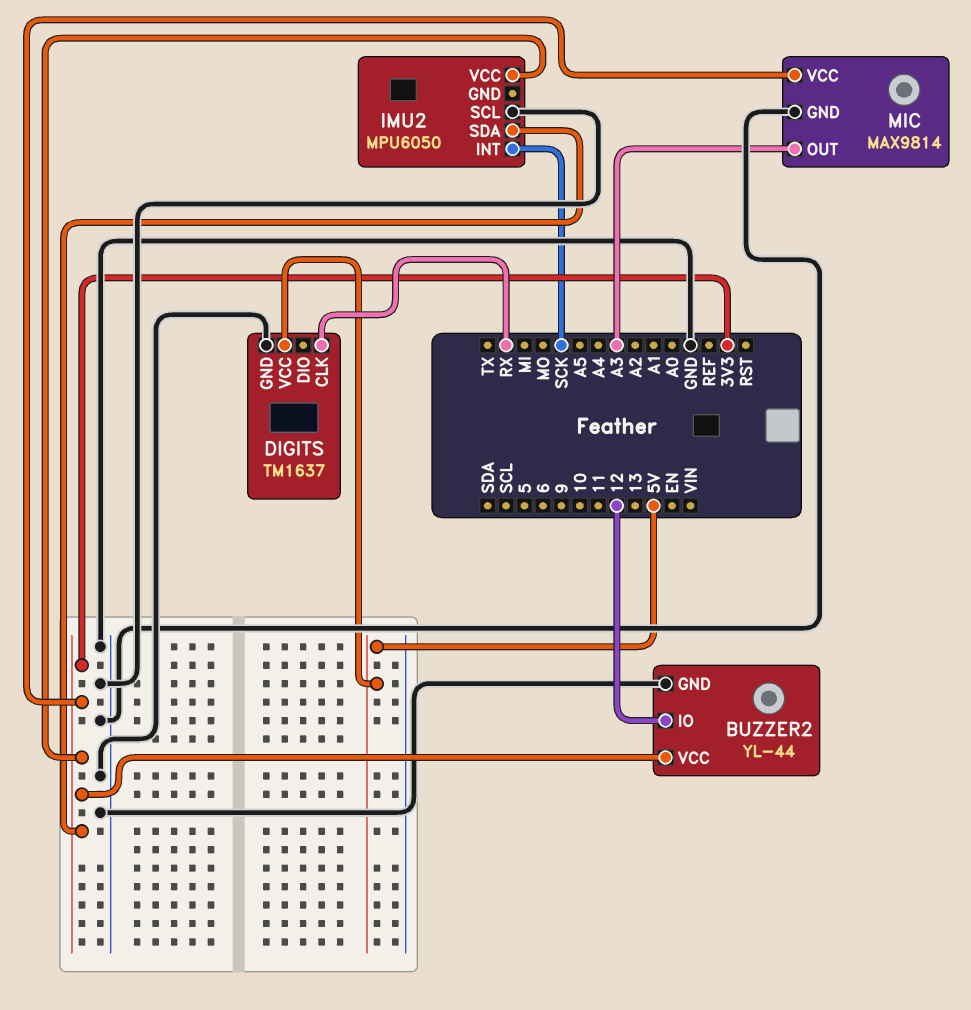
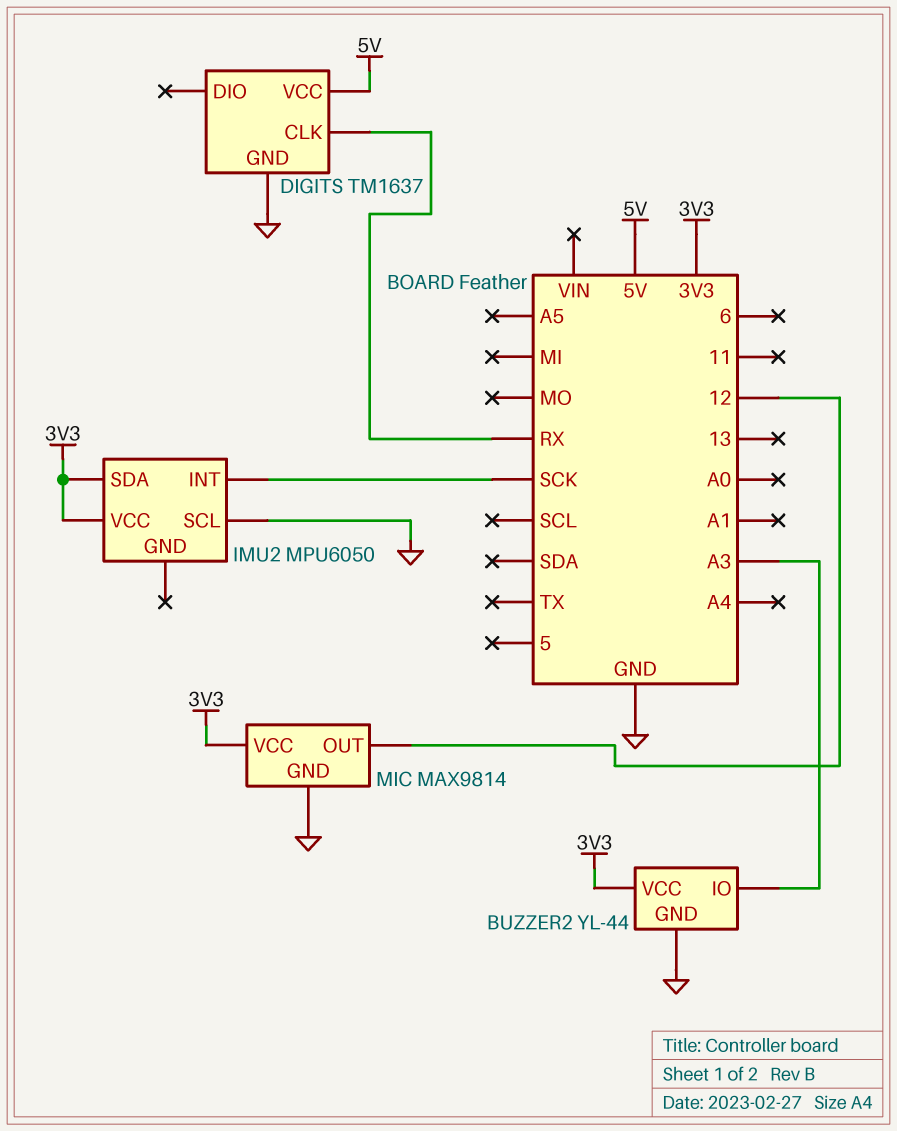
BUZZER2 pin IO: 12 -> A3
MIC pin OUT: A3 -> 12

